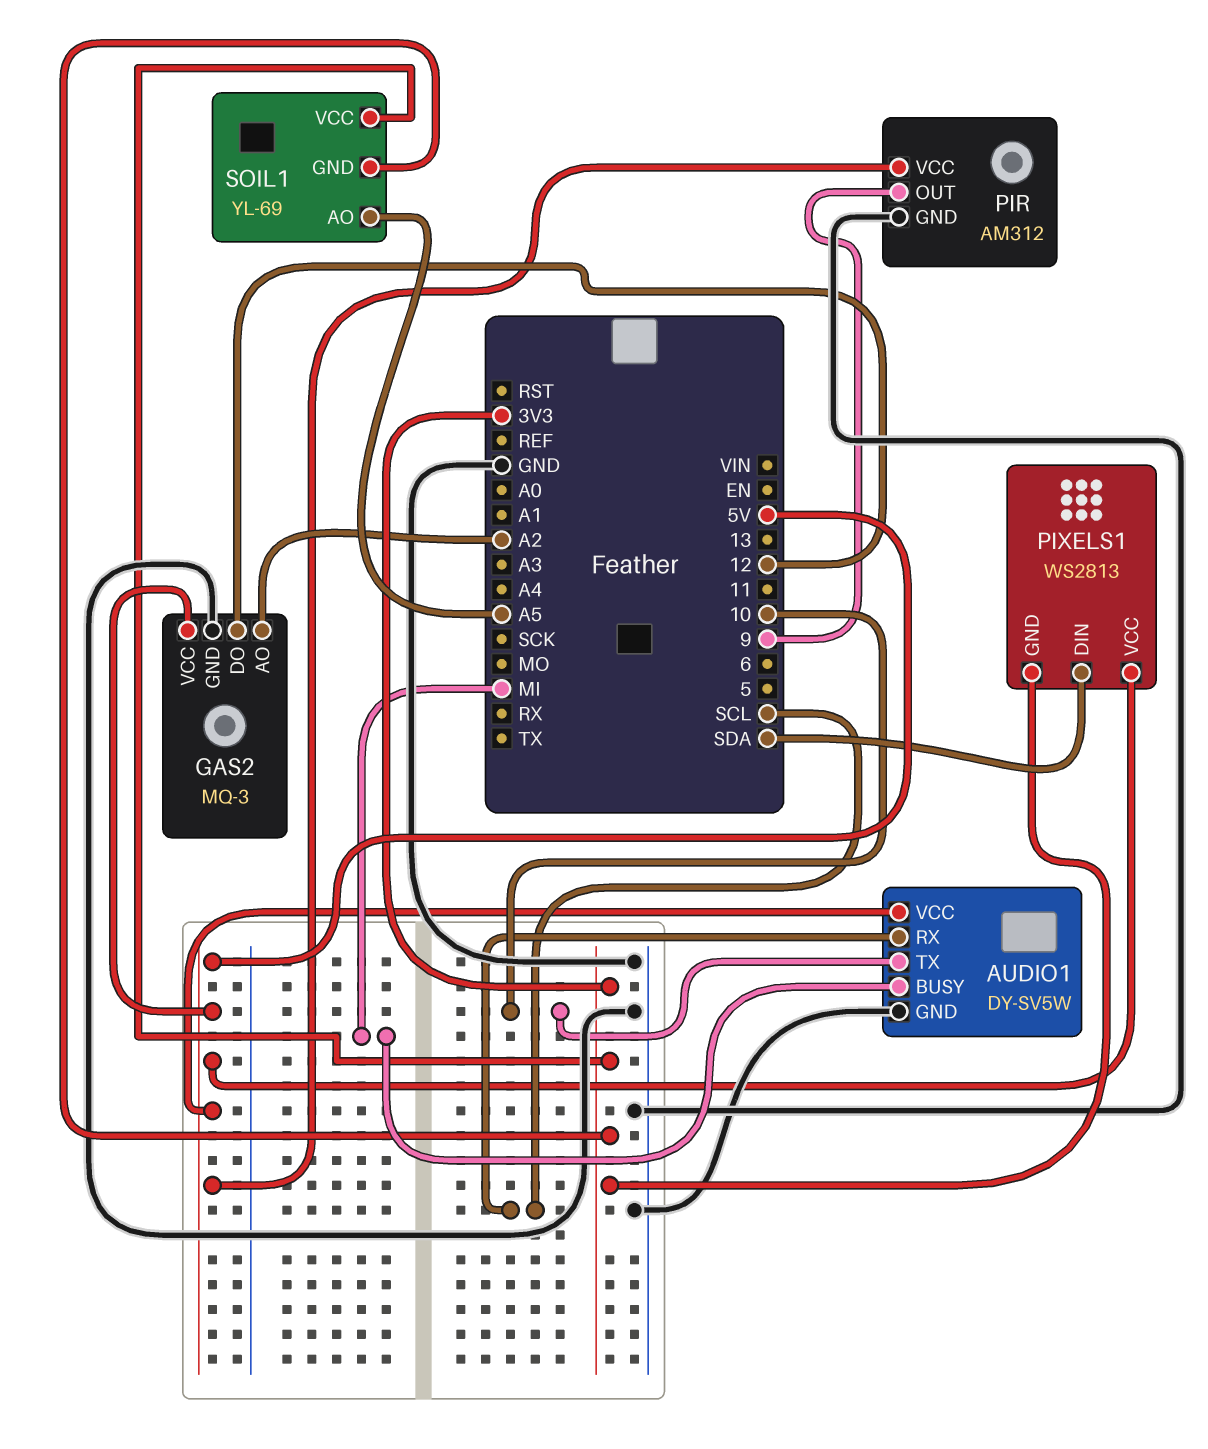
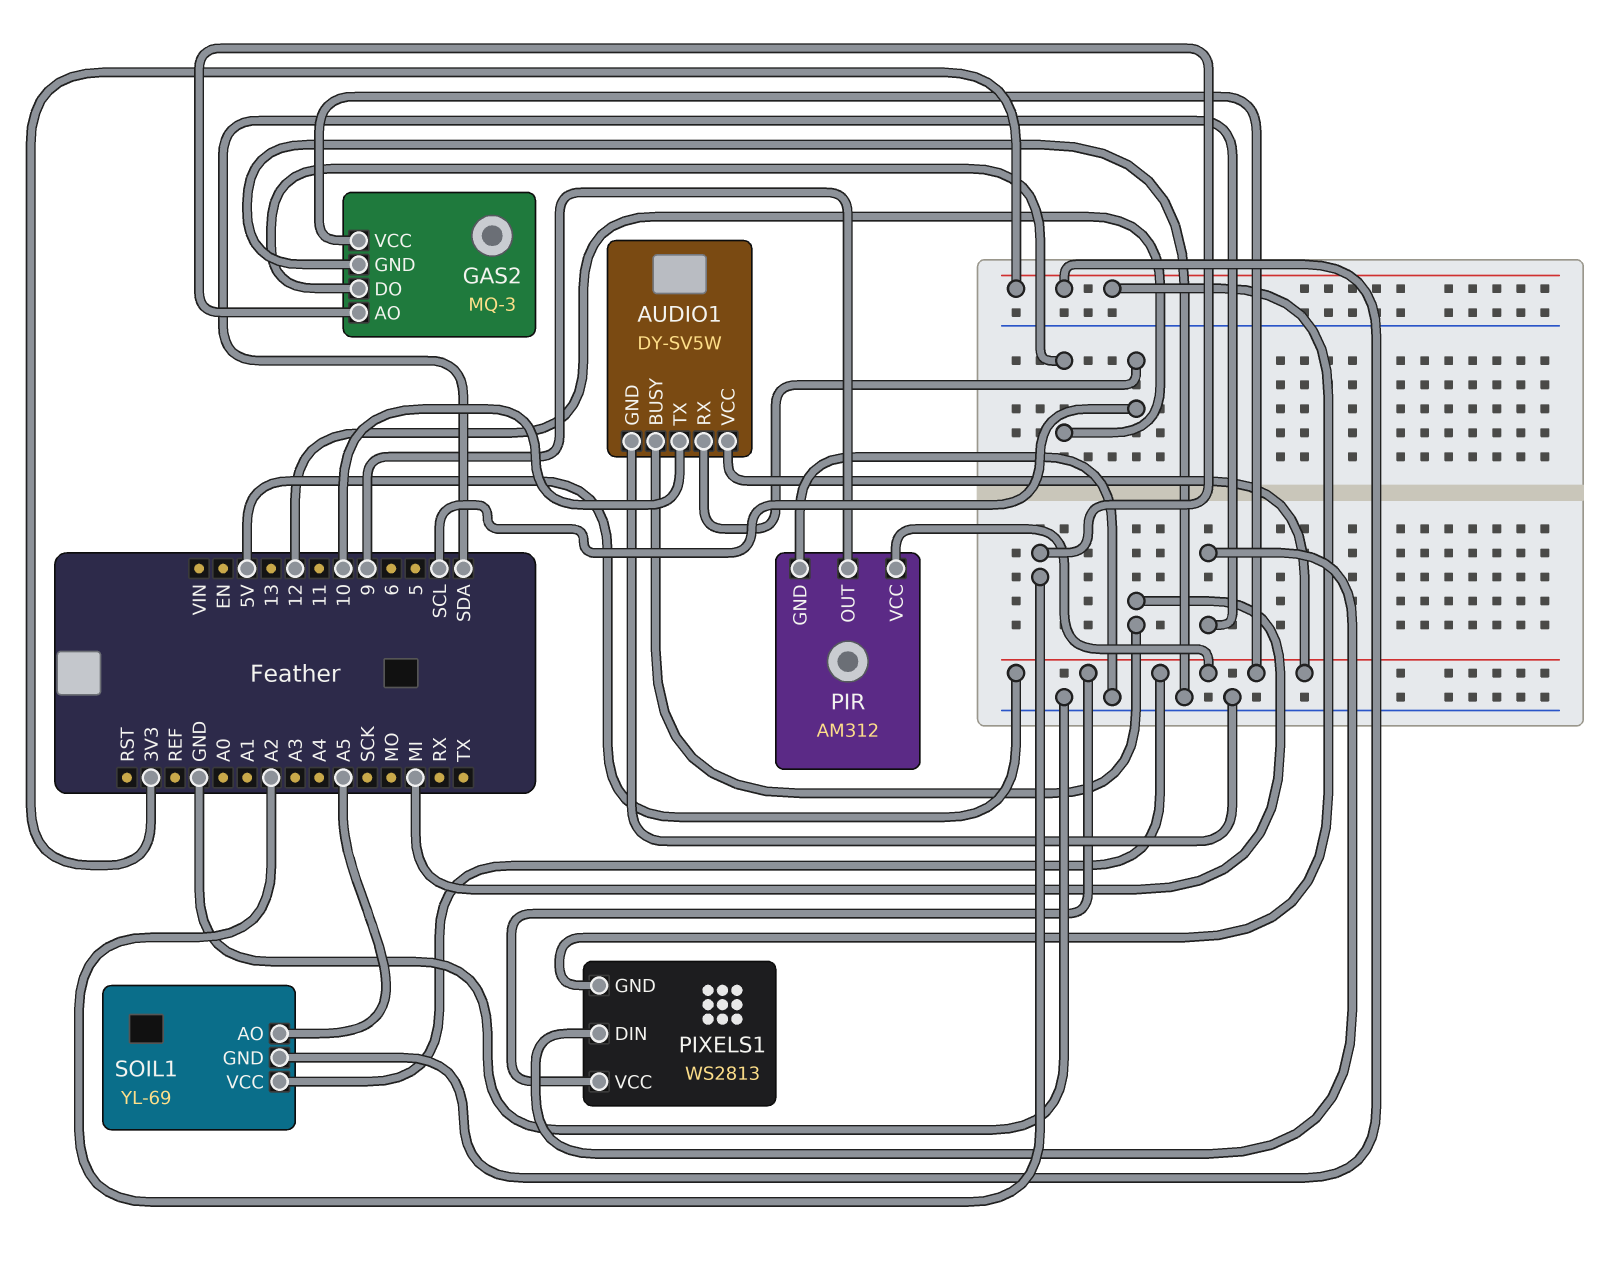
SOIL1 pin VCC: 3V3 -> 5V

